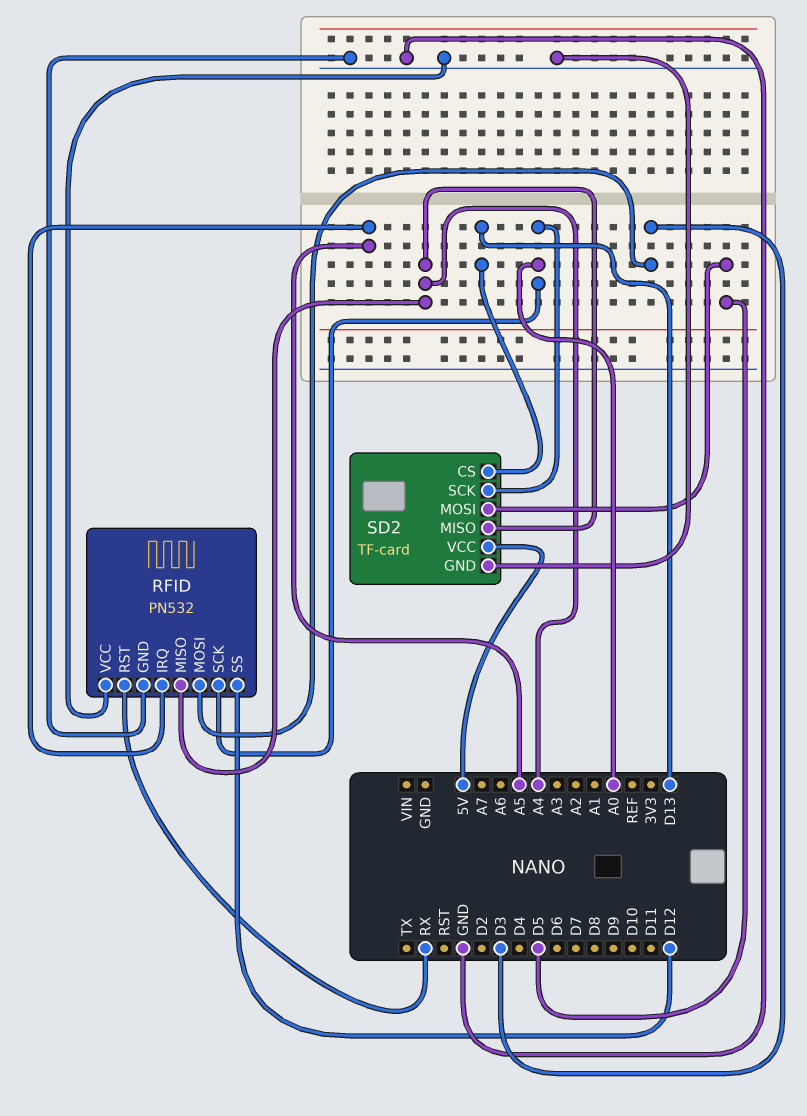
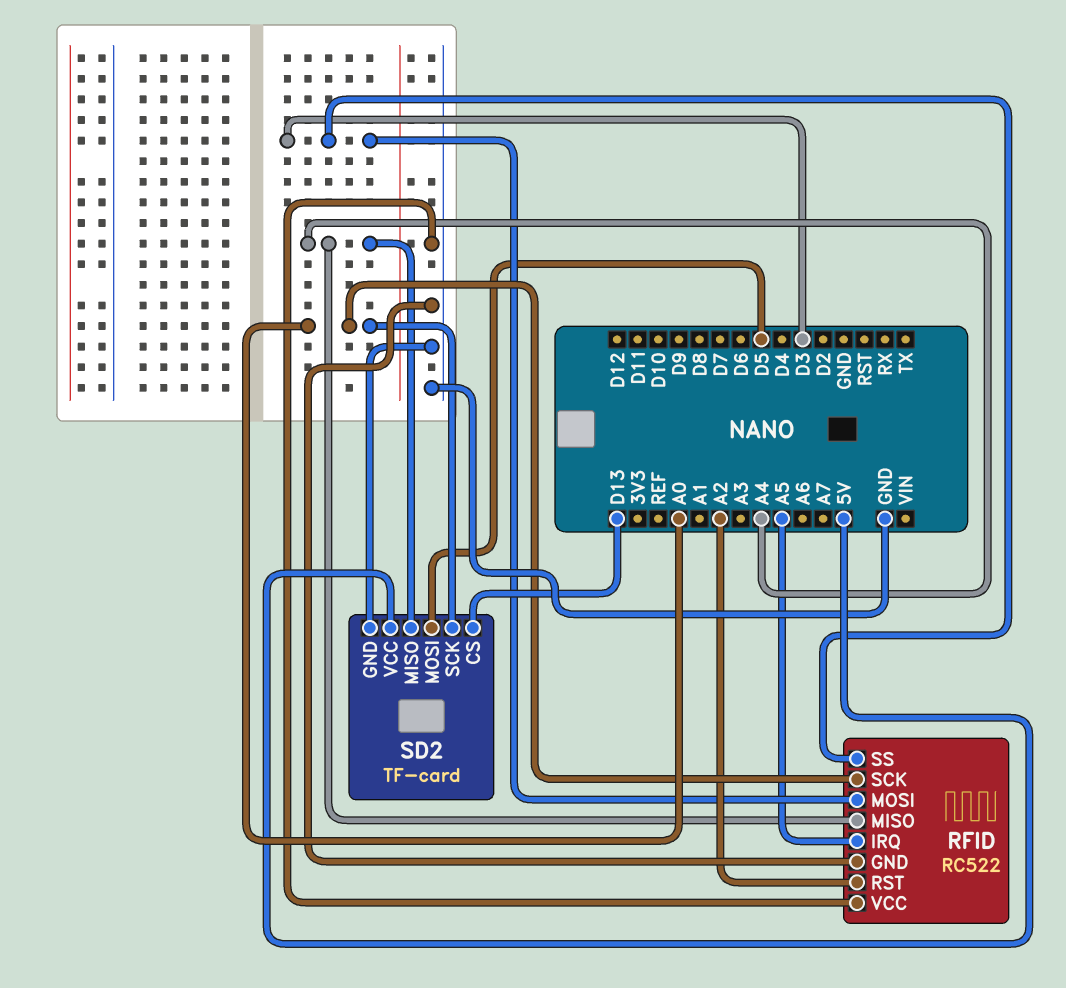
RFID: PN532 -> RC522
RFID pin RST: RX -> A2
RFID pin SS: D12 -> D3

